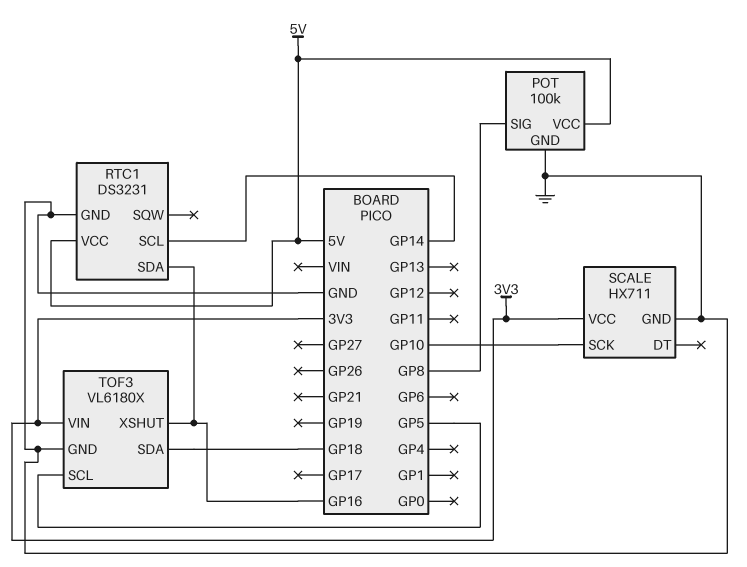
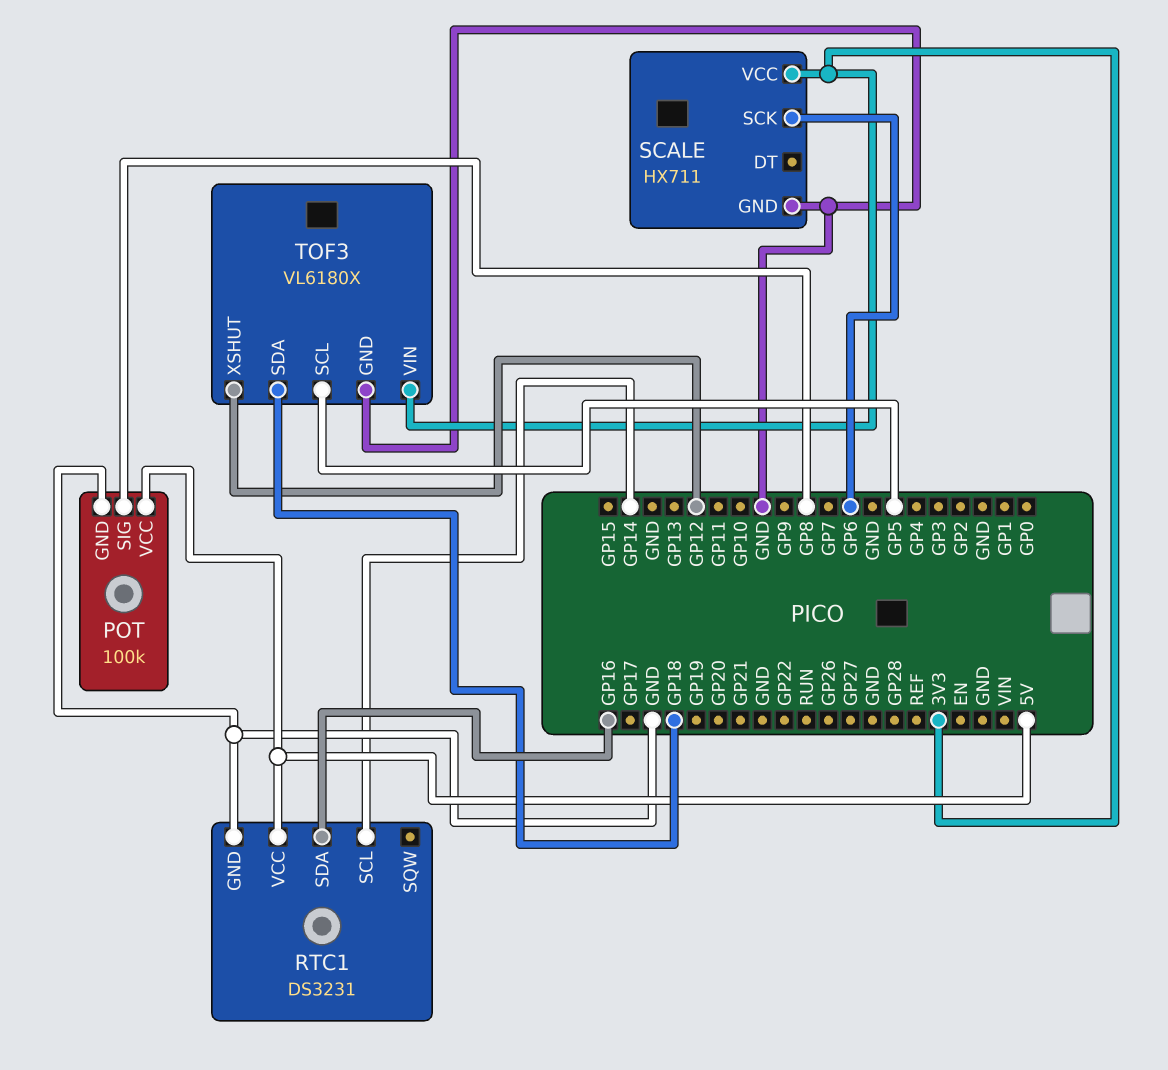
SCALE pin SCK: GP10 -> GP6
TOF3 pin XSHUT: GP16 -> GP12

